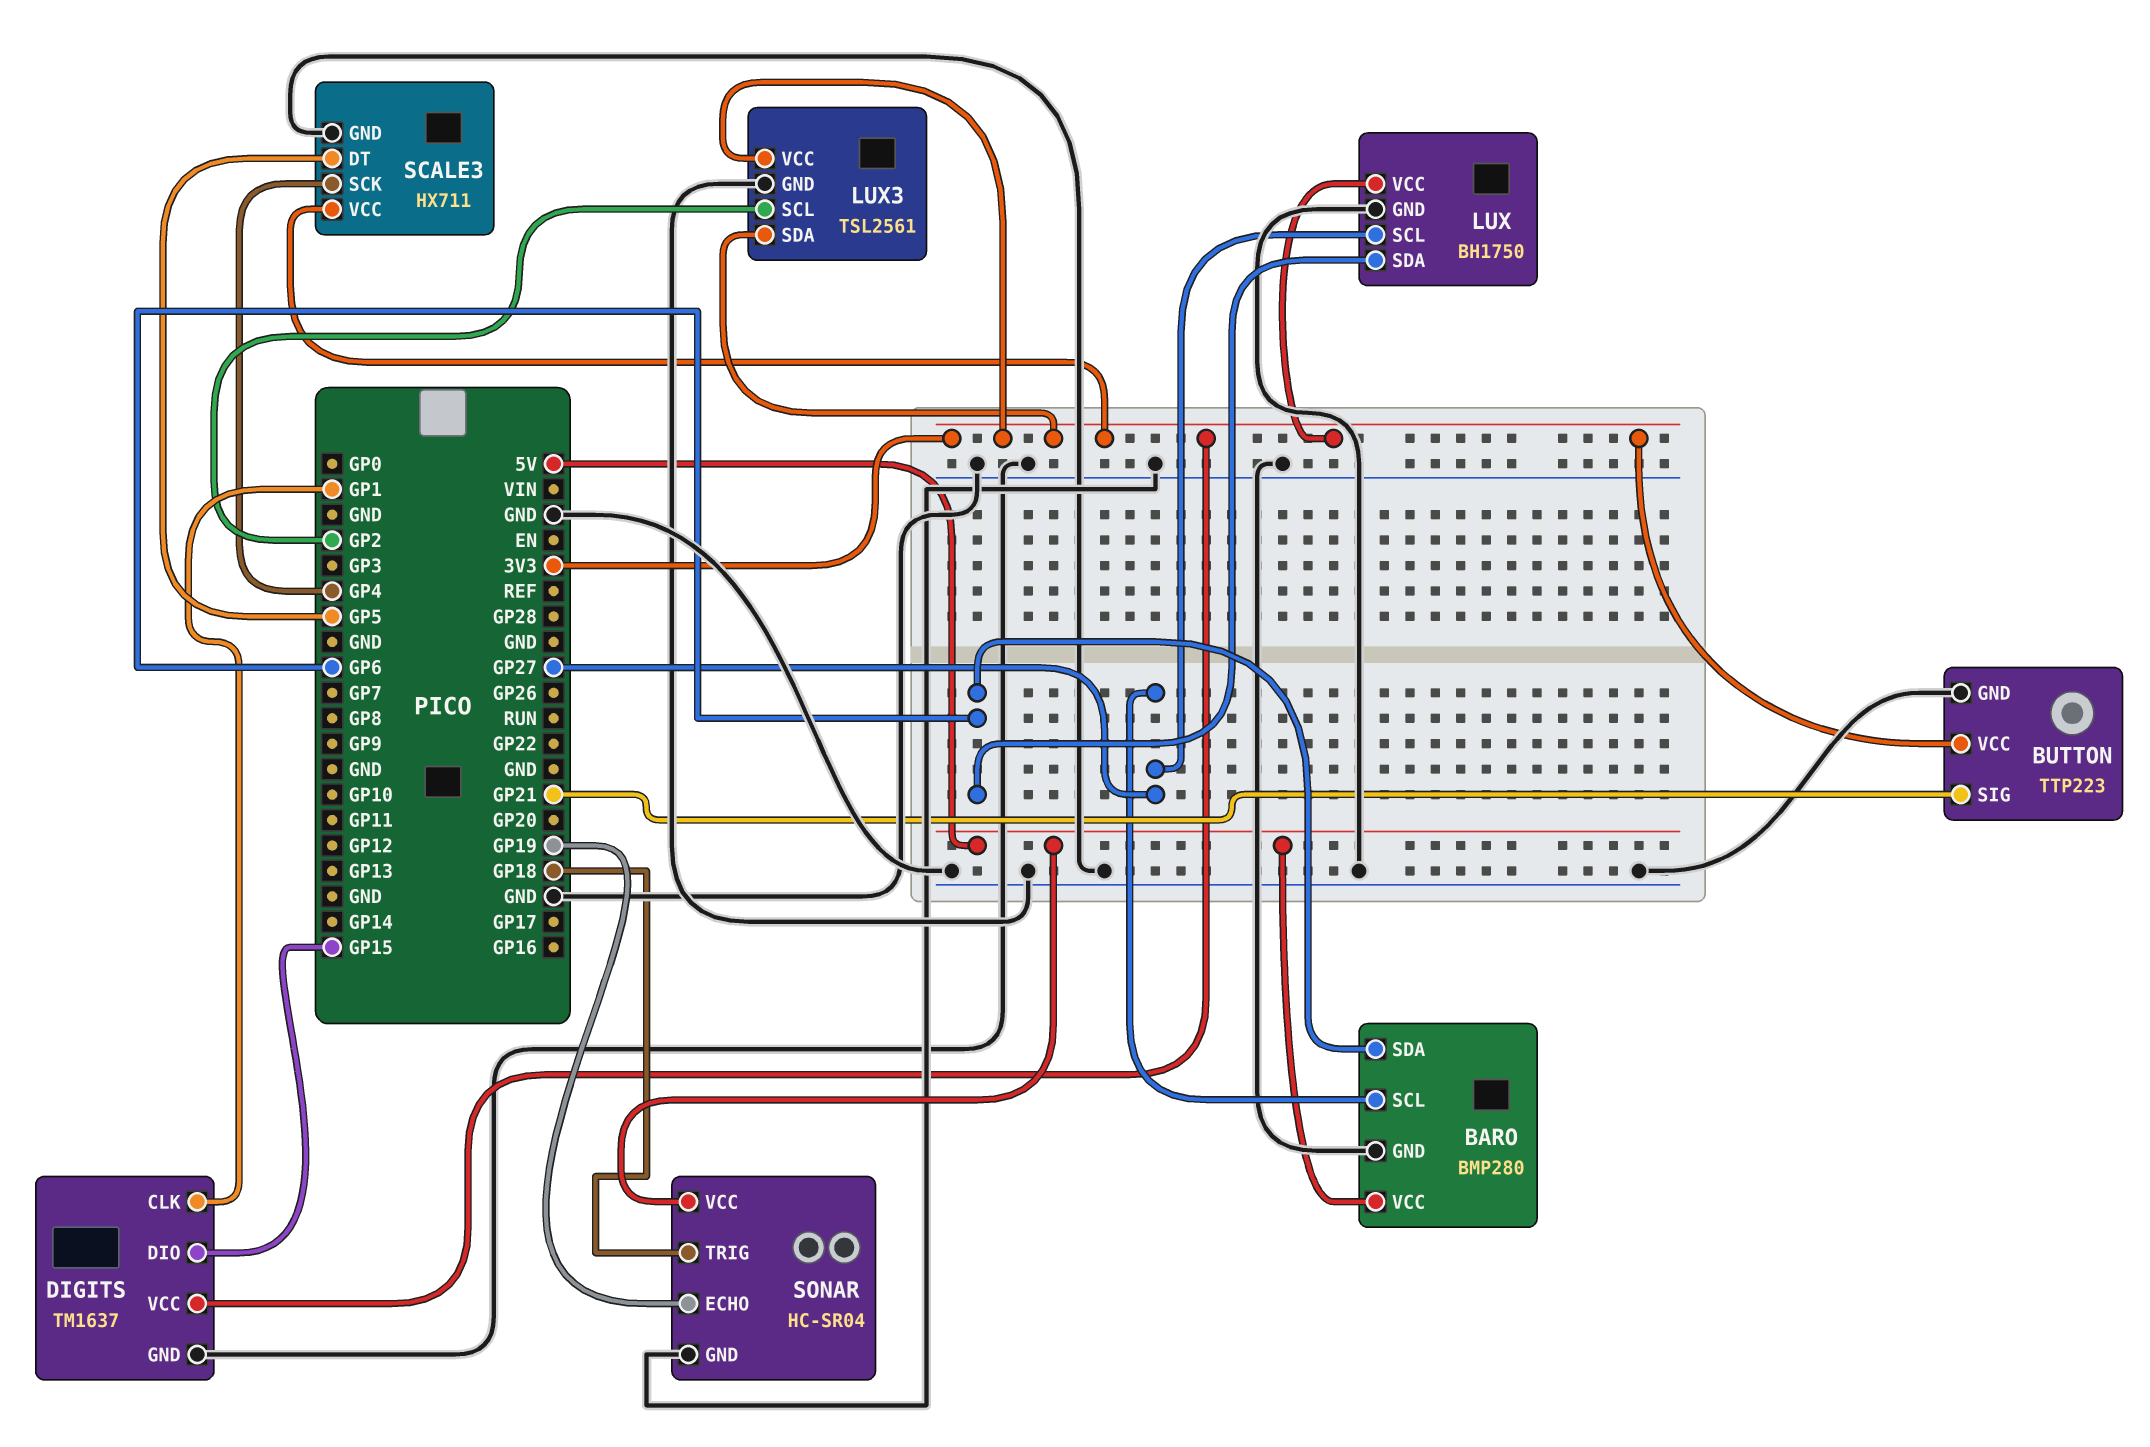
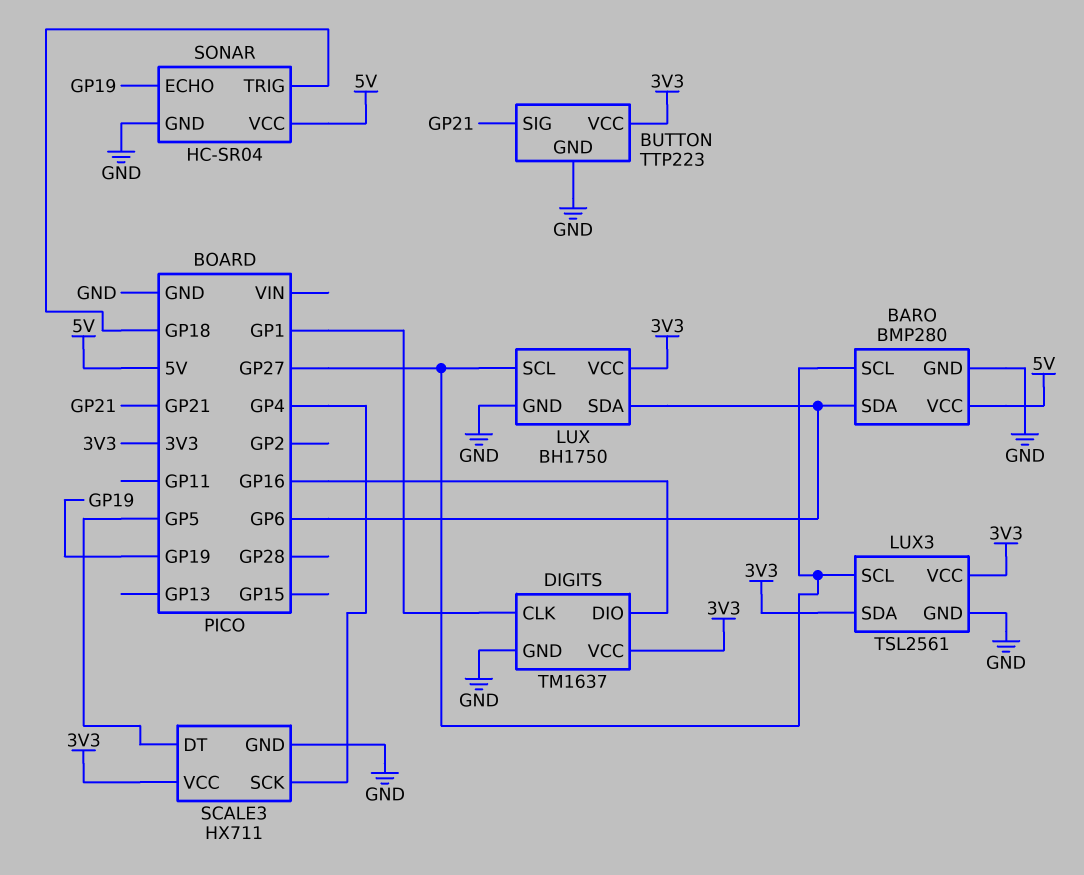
DIGITS pin DIO: GP15 -> GP16
LUX3 pin SCL: GP2 -> GP27

